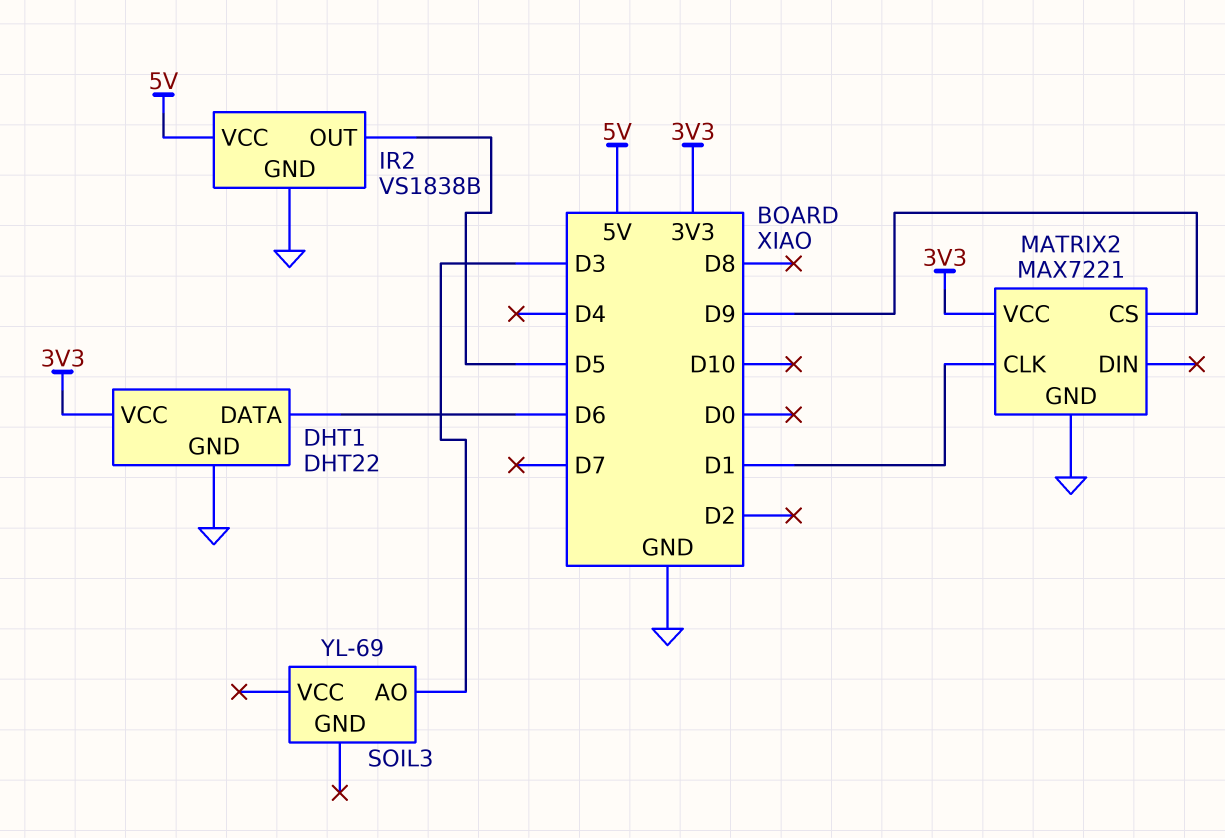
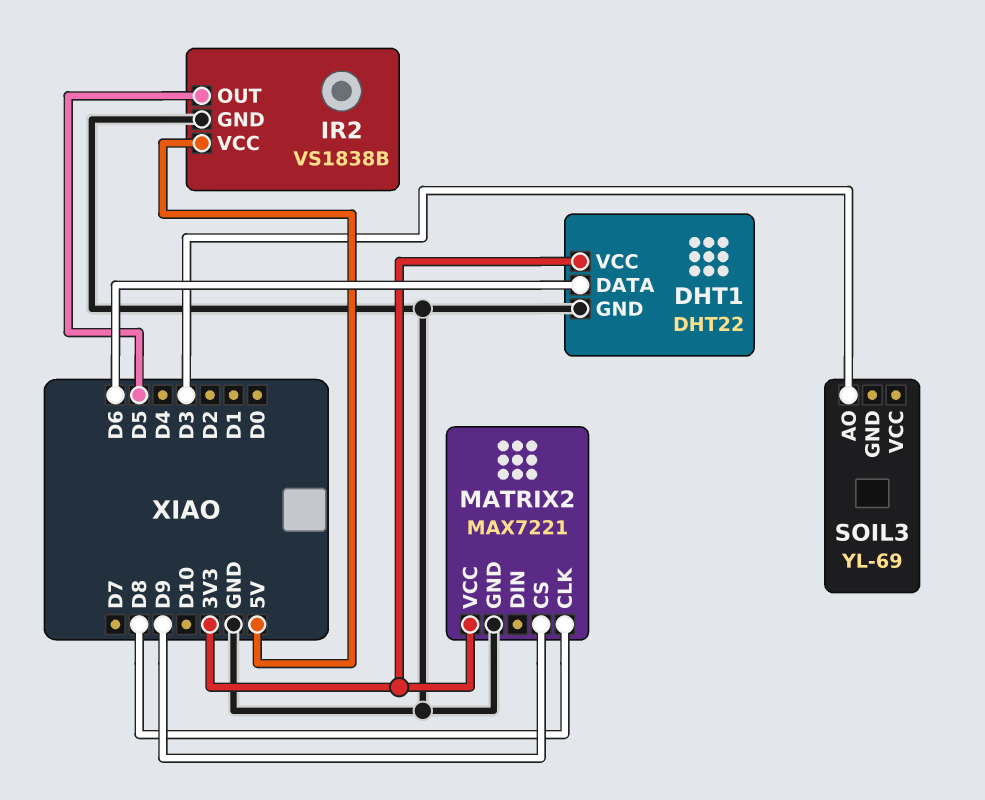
MATRIX2 pin CLK: D1 -> D8

